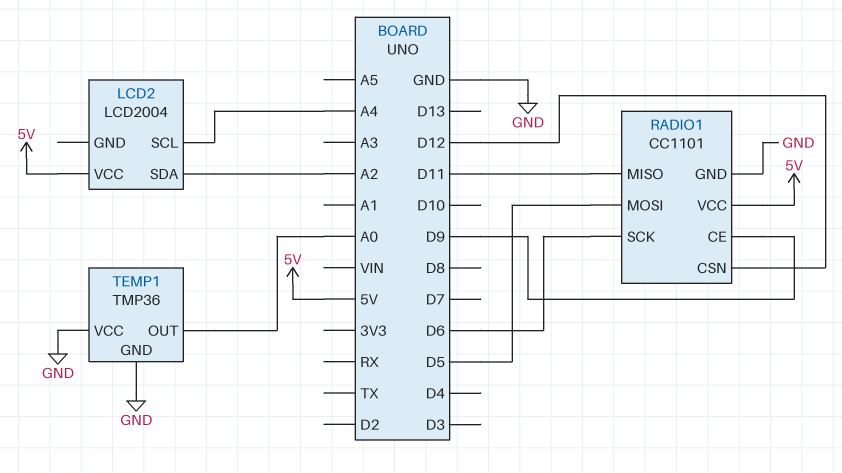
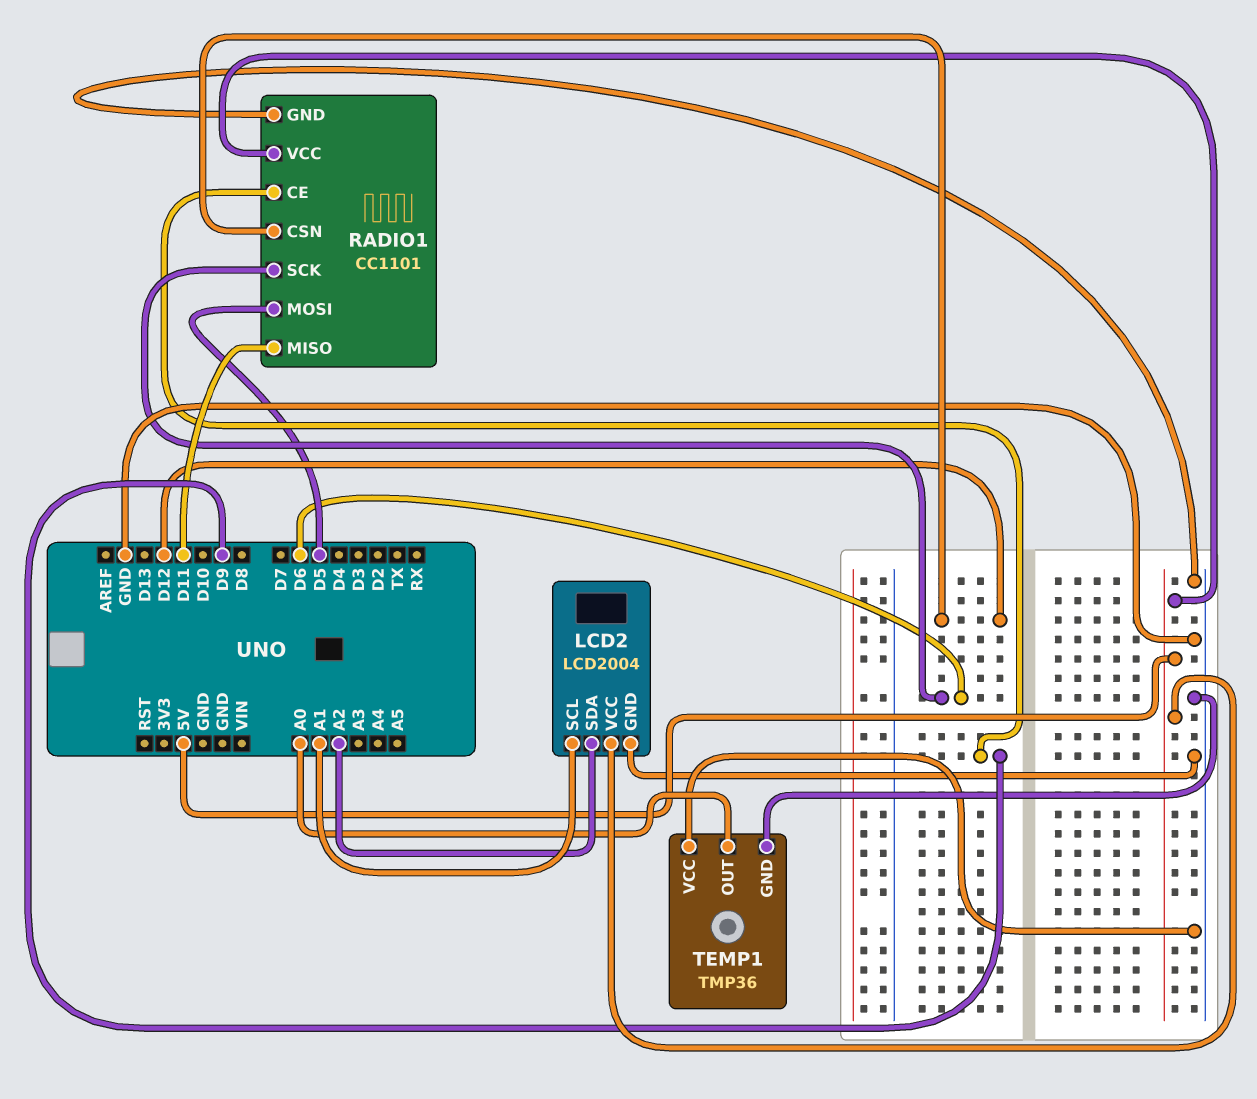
LCD2 pin GND: none -> GND
LCD2 pin SCL: A4 -> A1

